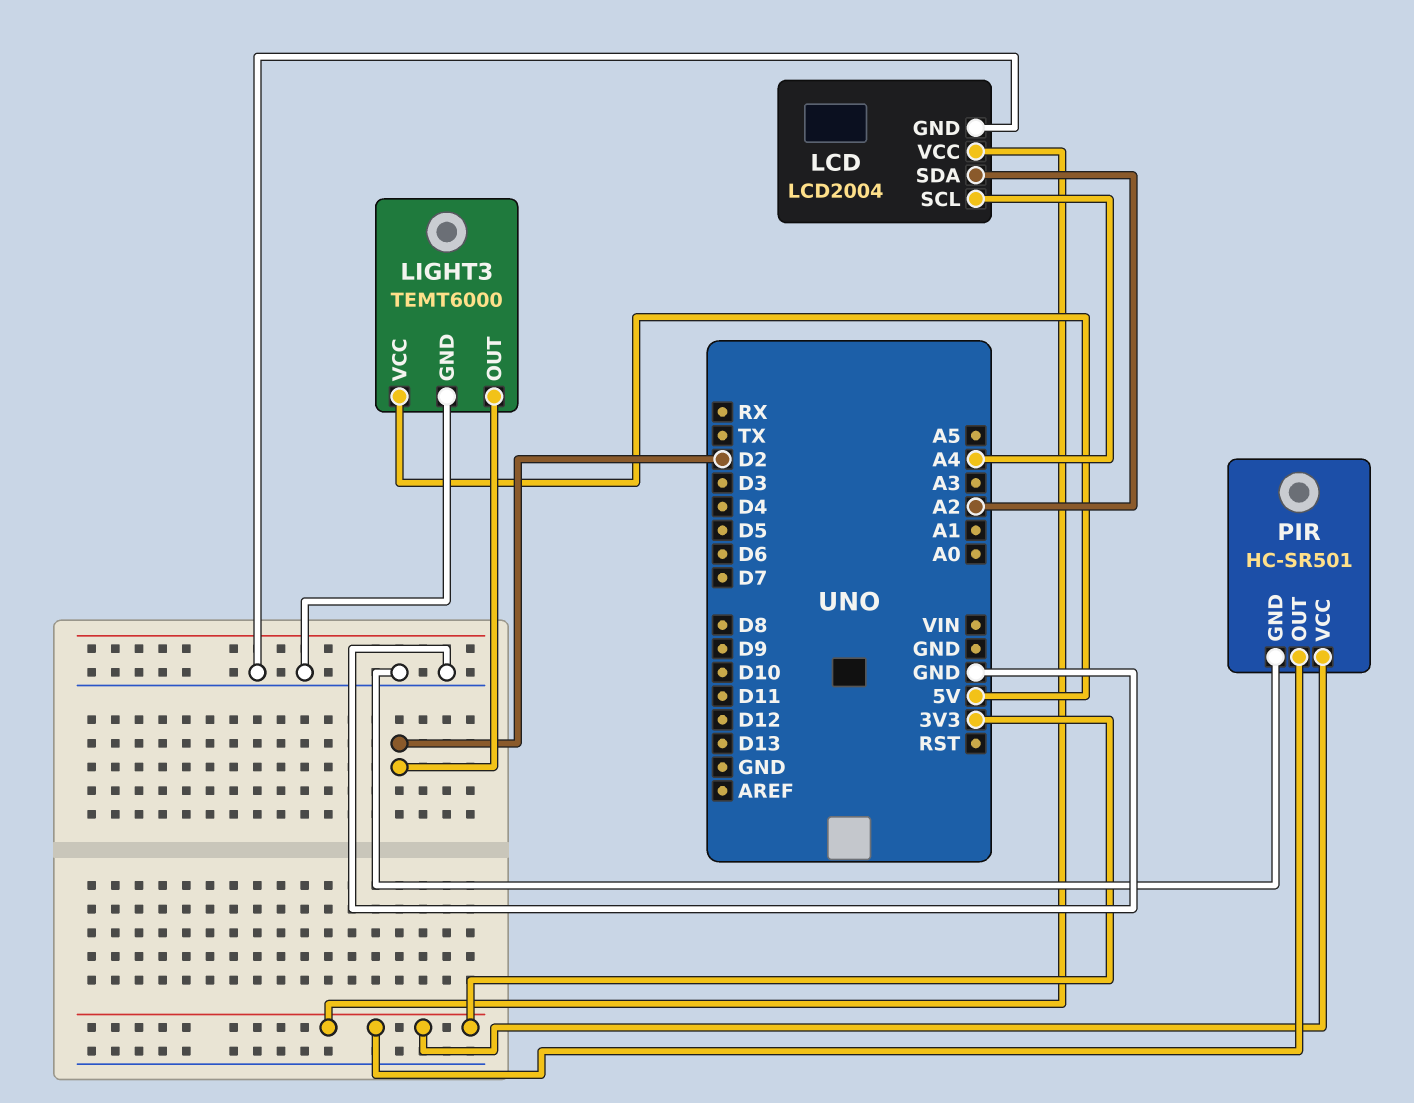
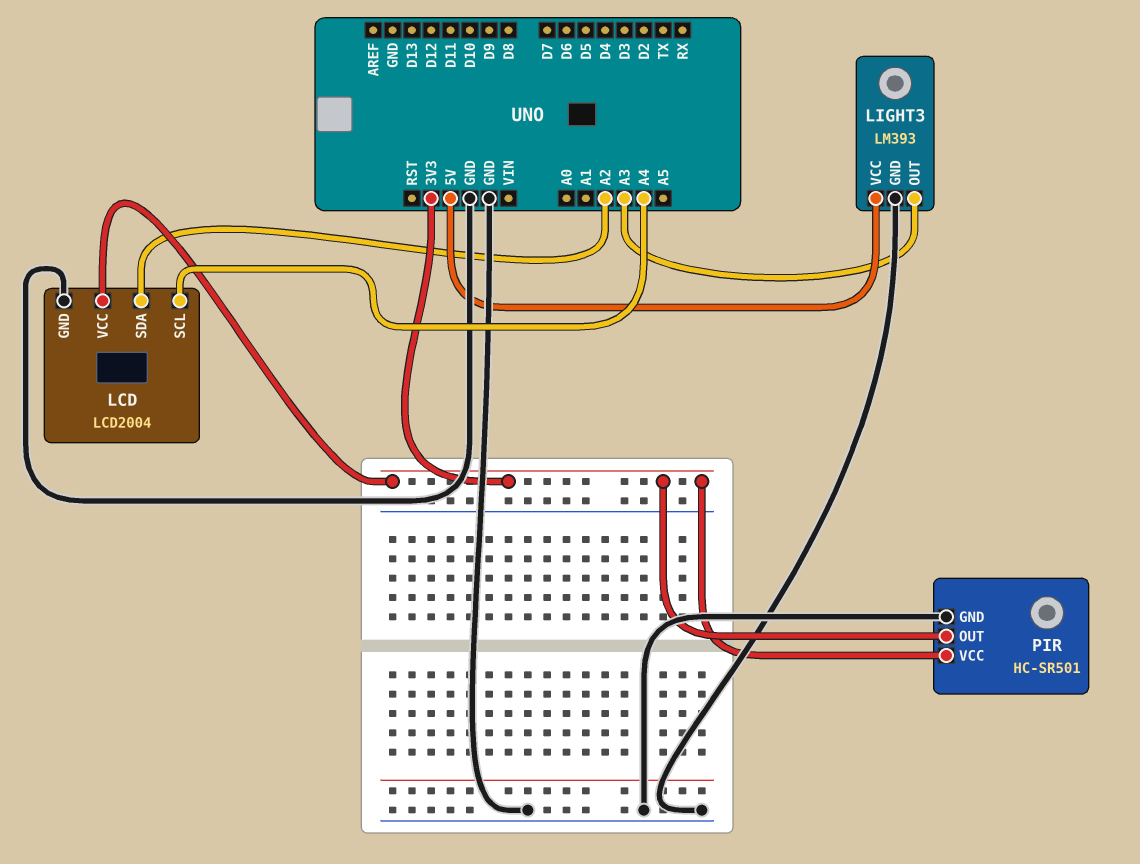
LIGHT3: TEMT6000 -> LM393
LIGHT3 pin OUT: D2 -> A3

